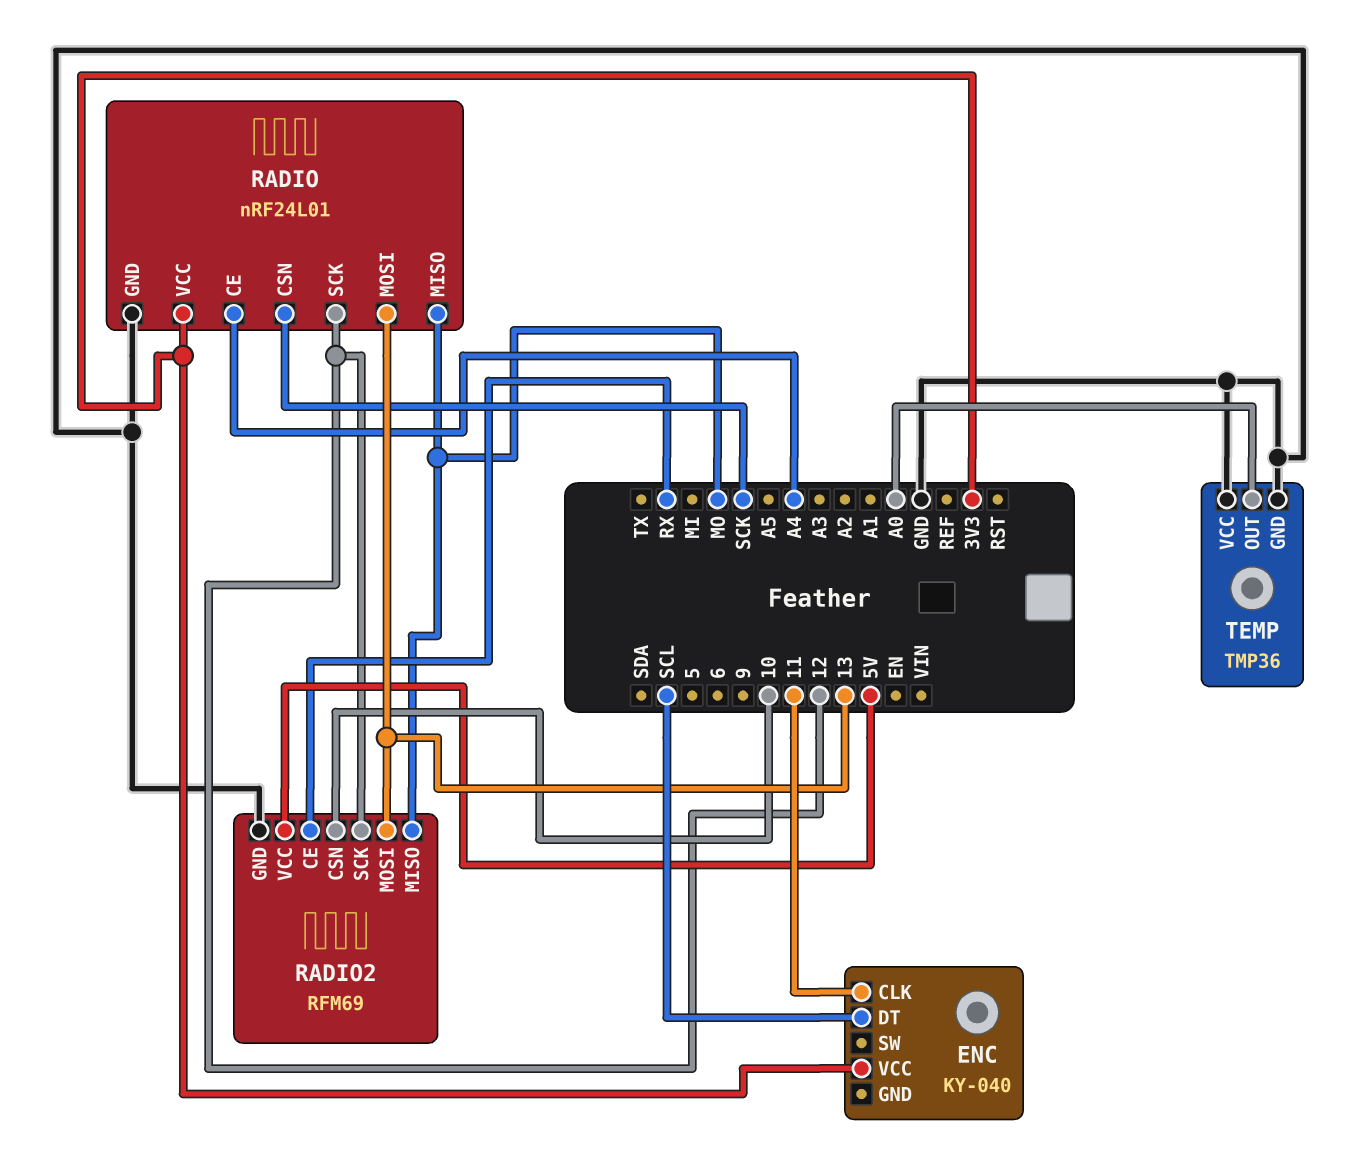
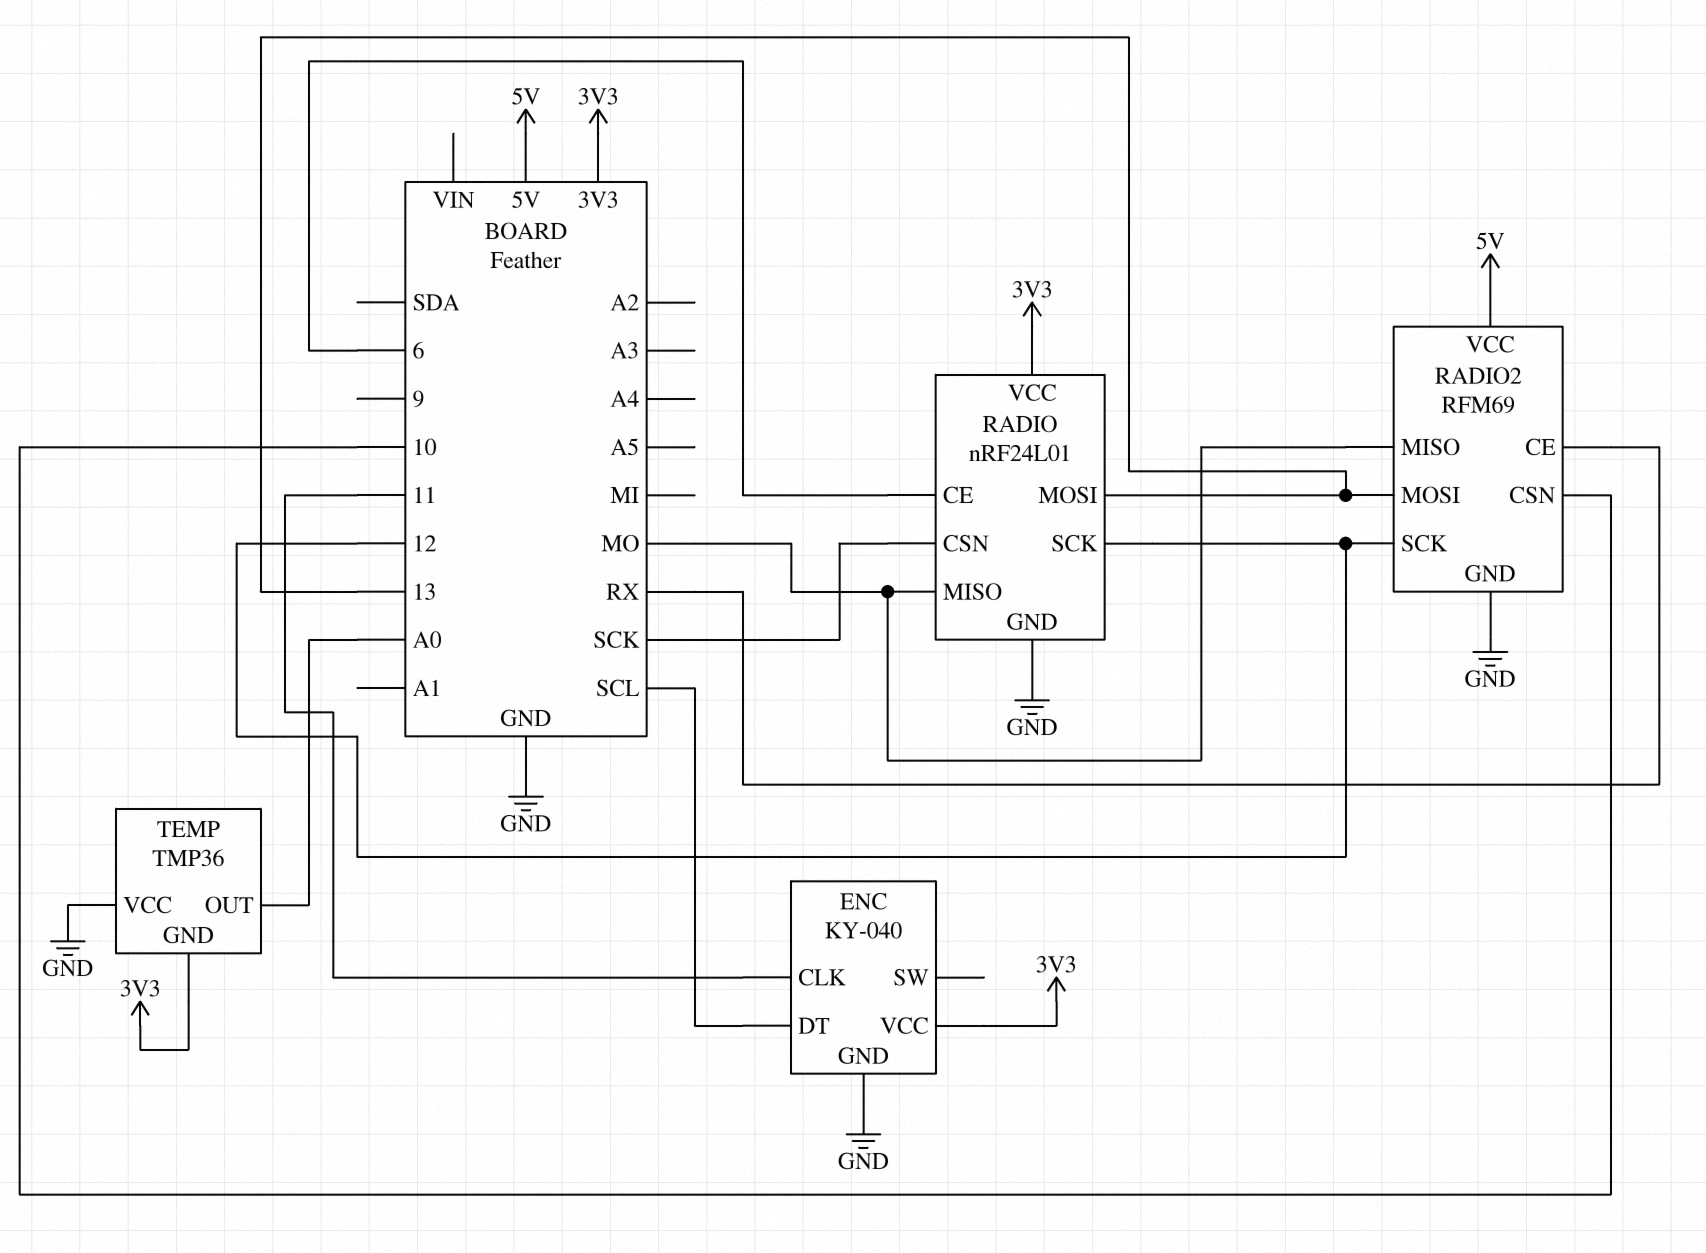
ENC pin GND: none -> GND
RADIO pin CE: A4 -> 6
TEMP pin GND: GND -> 3V3

